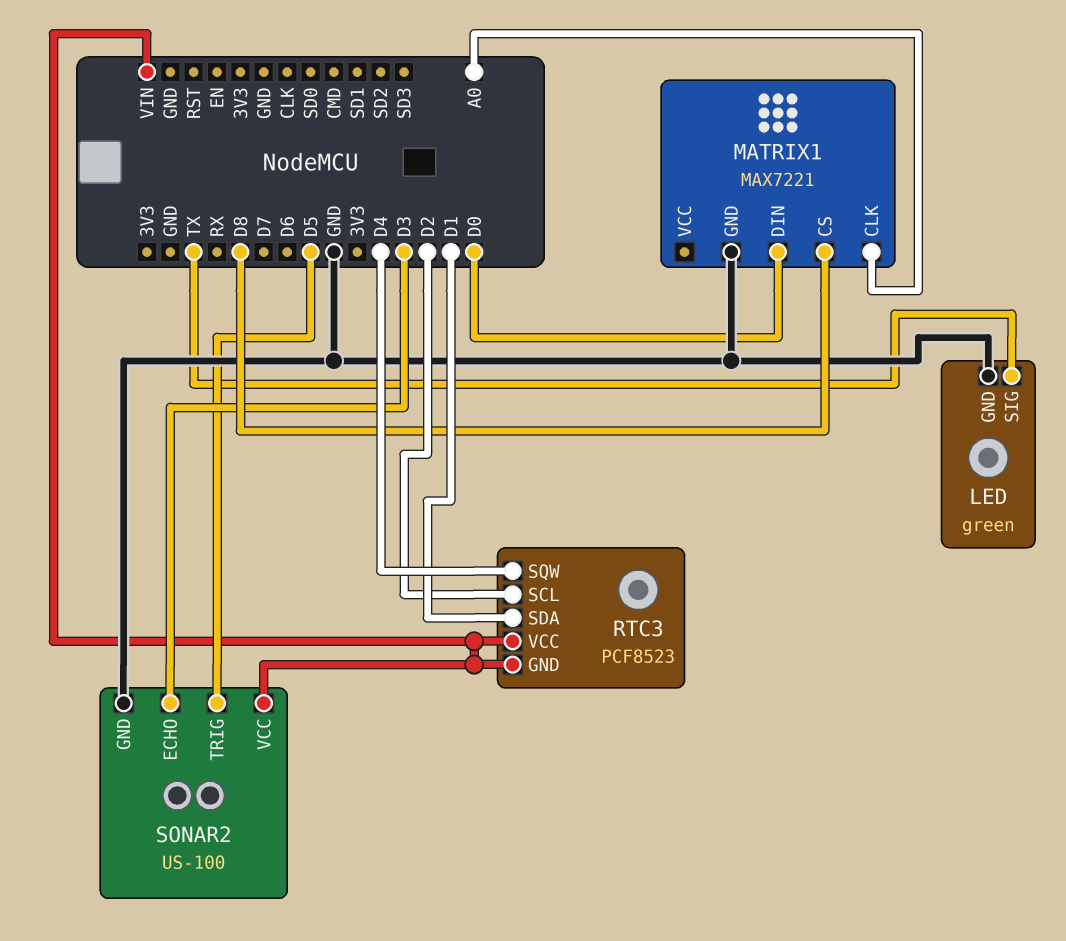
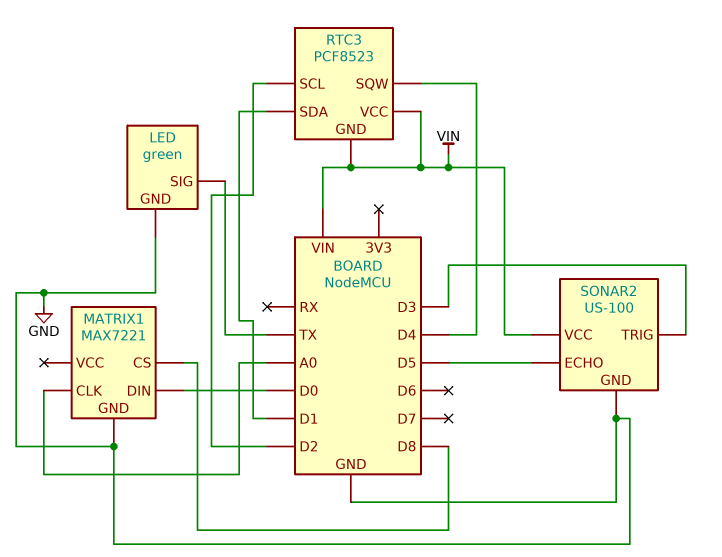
SONAR2 pin ECHO: D3 -> D5
SONAR2 pin TRIG: D5 -> D3

